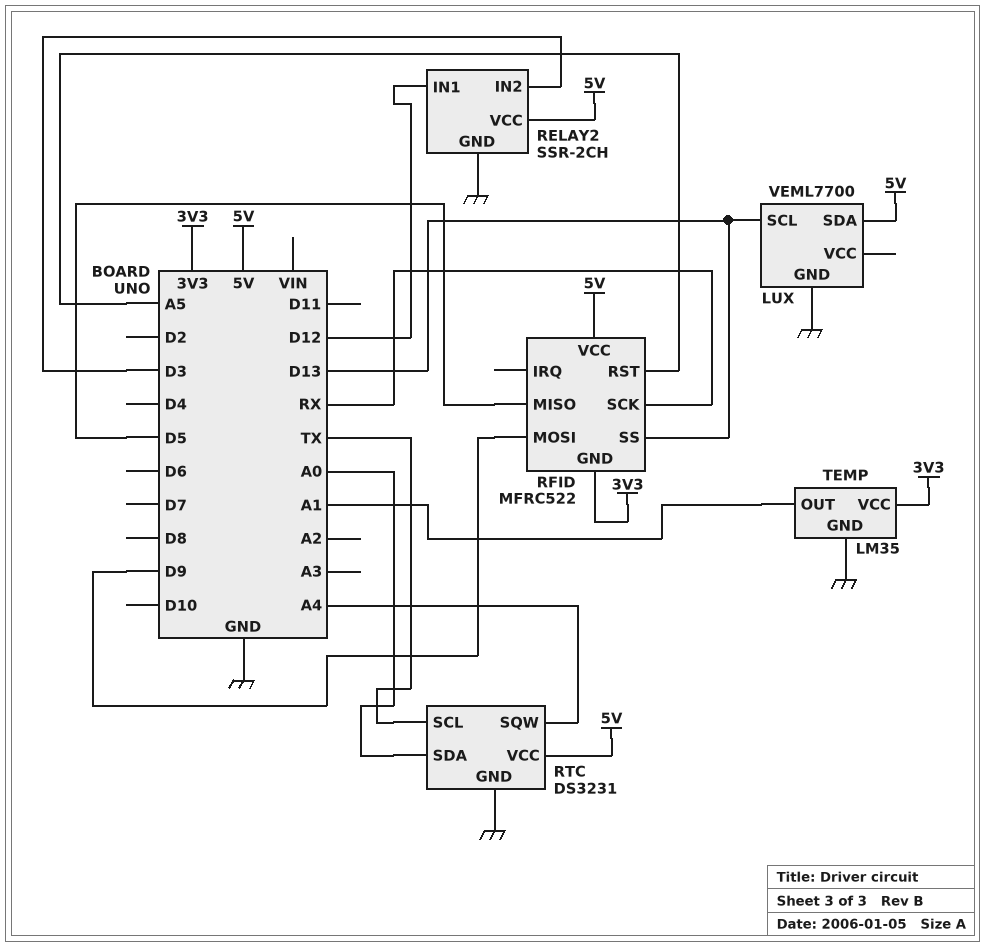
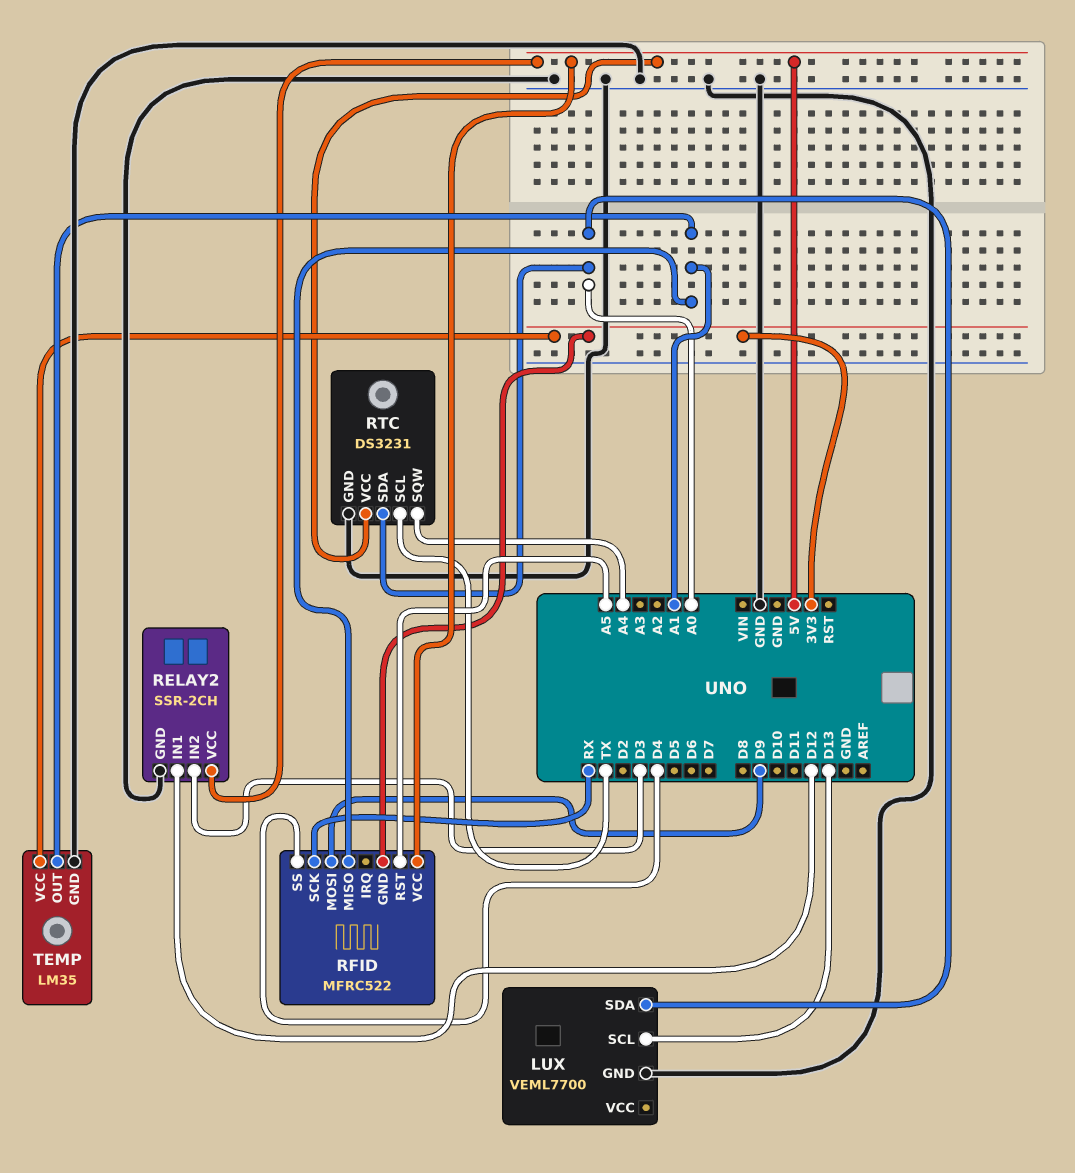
LUX pin SDA: 5V -> A0
RFID pin MISO: D5 -> A1
RFID pin SS: D13 -> D4

